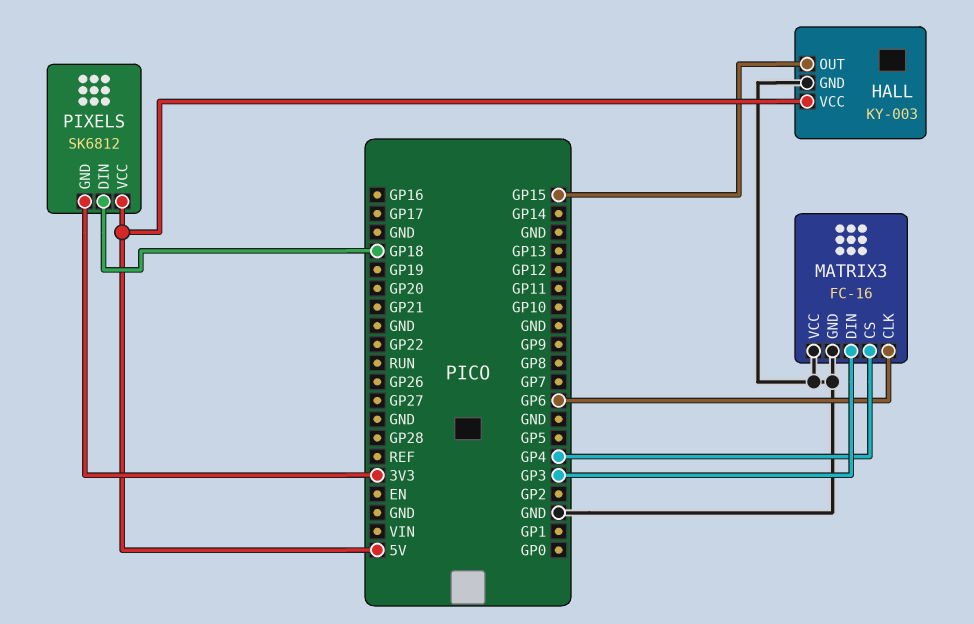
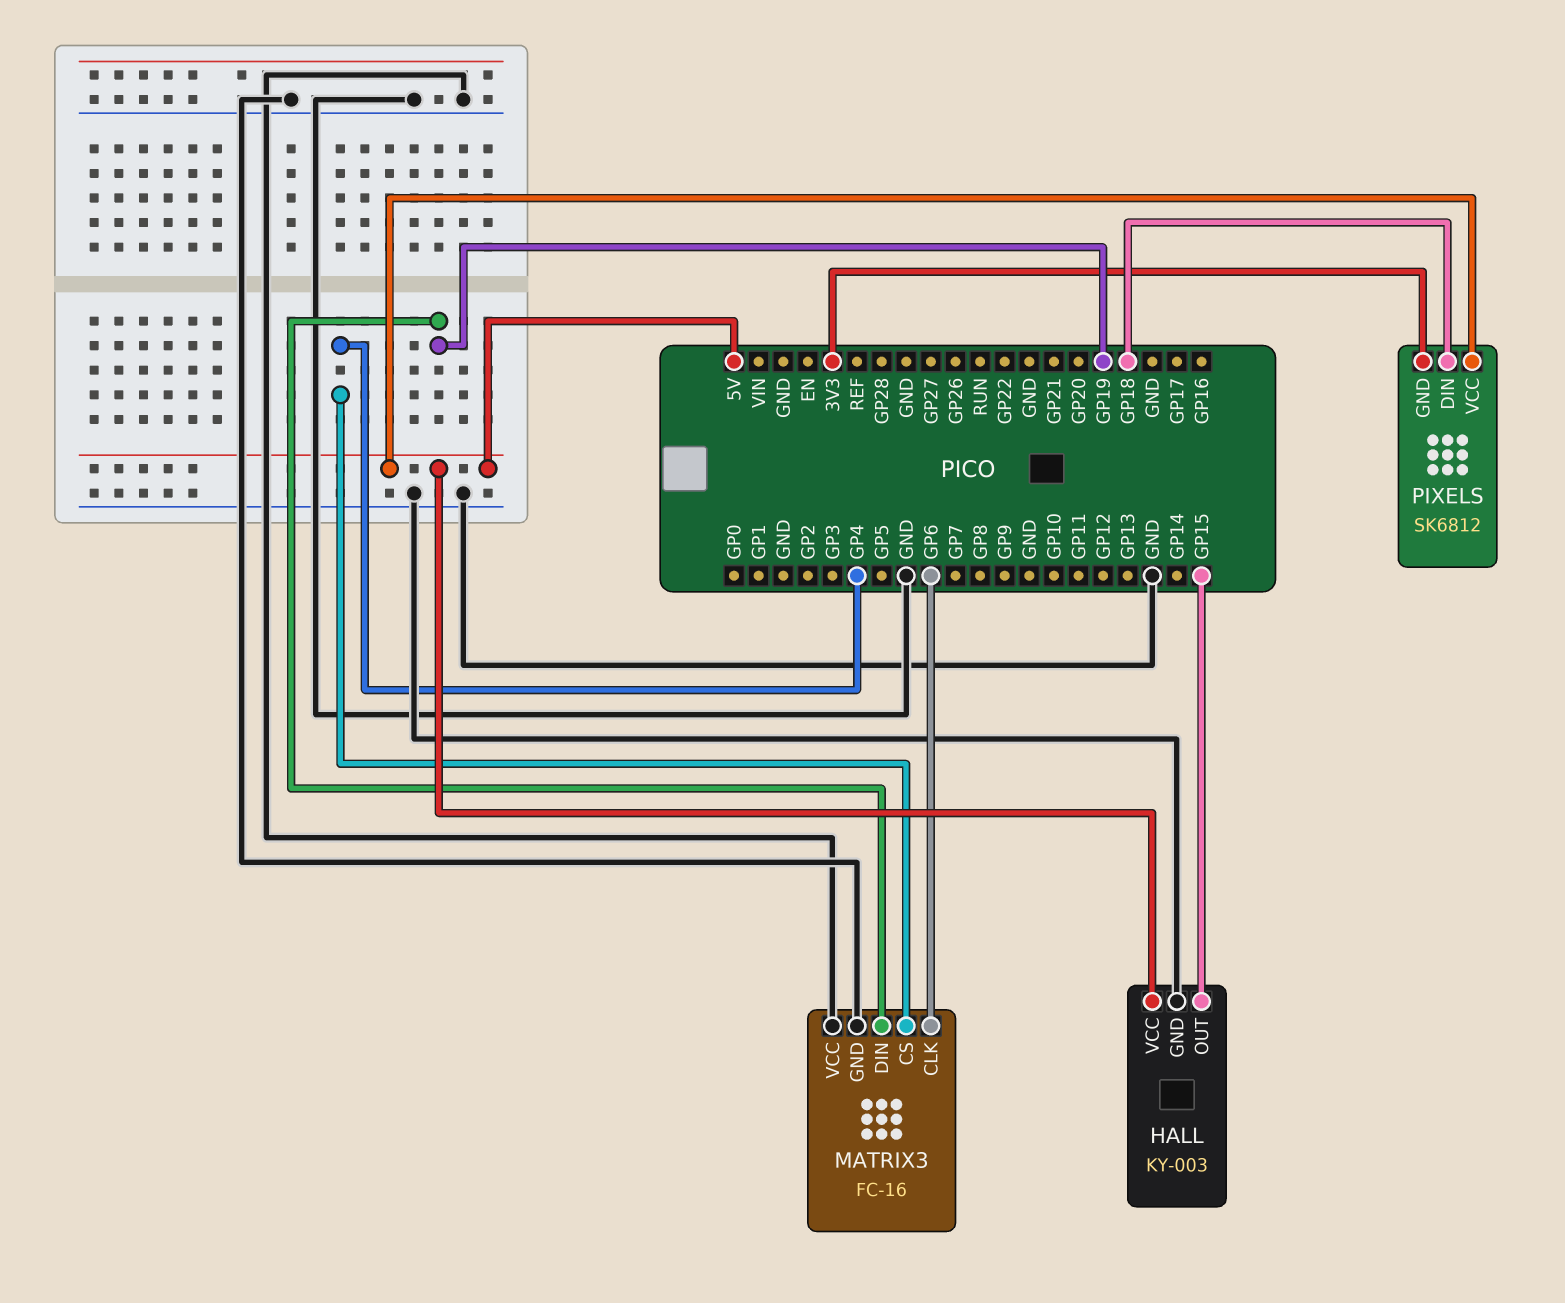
MATRIX3 pin DIN: GP3 -> GP19

